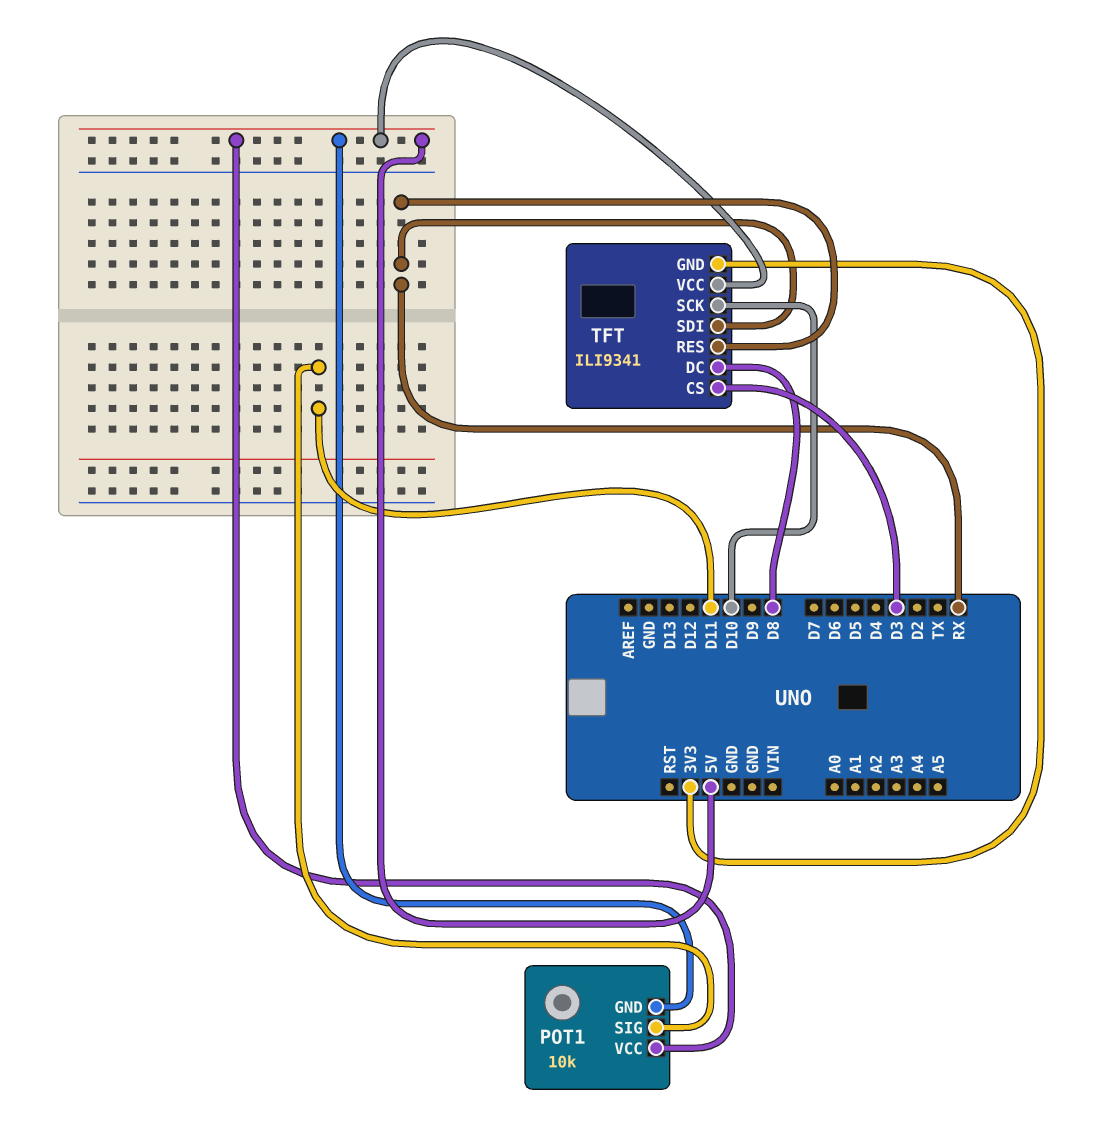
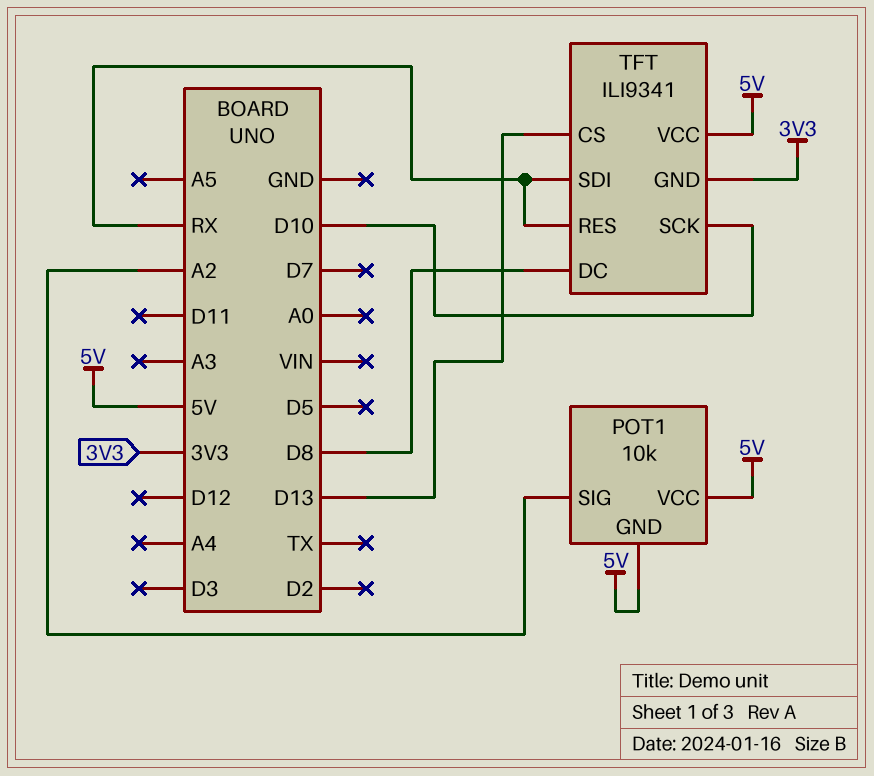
POT1 pin SIG: D11 -> A2
TFT pin CS: D3 -> D13

